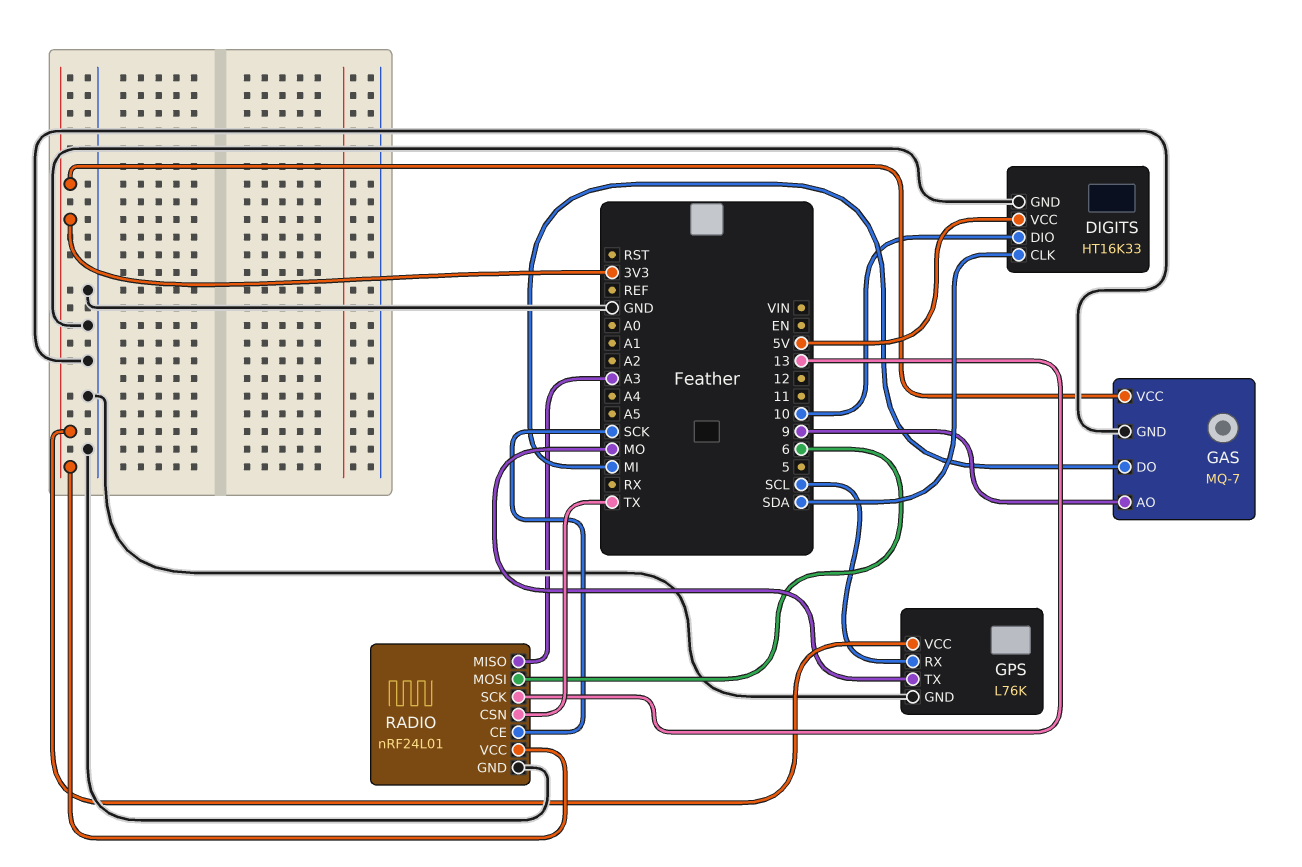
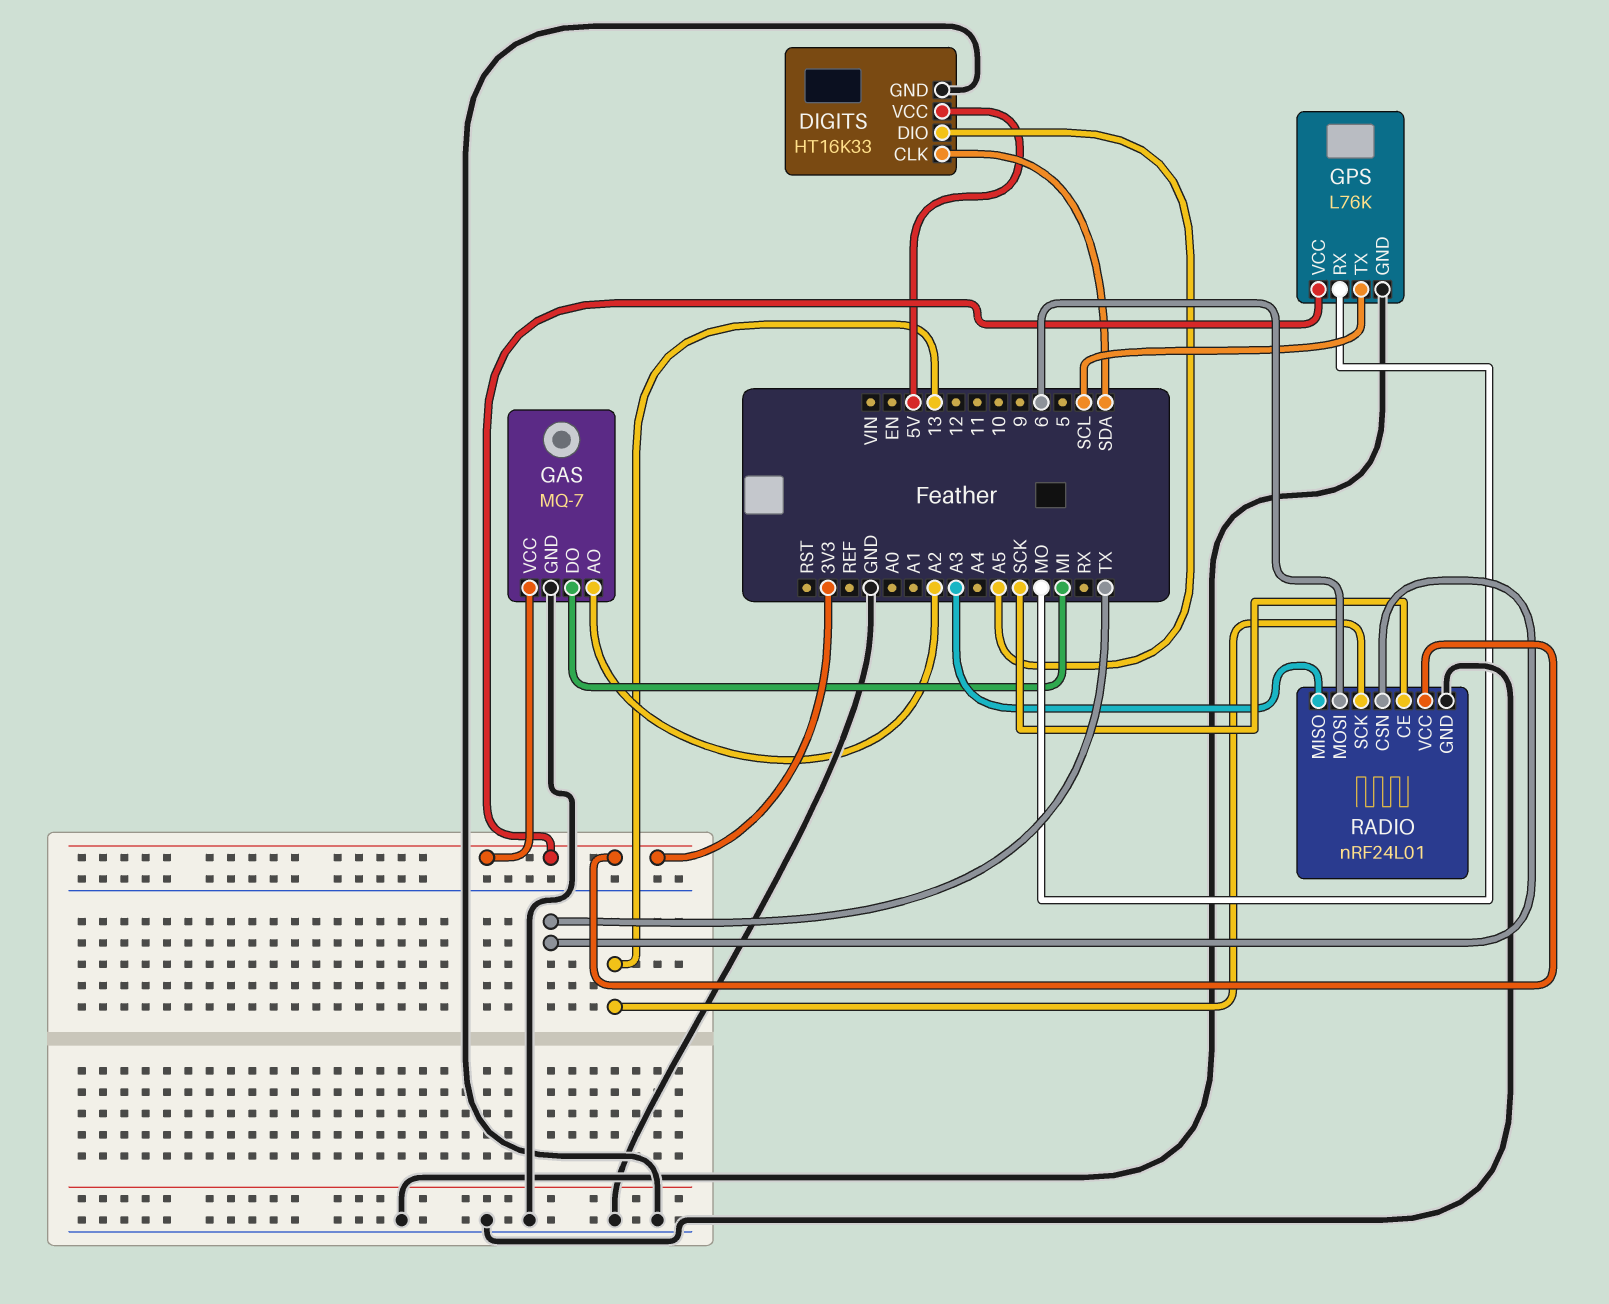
DIGITS pin DIO: 10 -> A5
GAS pin AO: 9 -> A2
GPS pin RX: SCL -> MO
GPS pin TX: MO -> SCL

